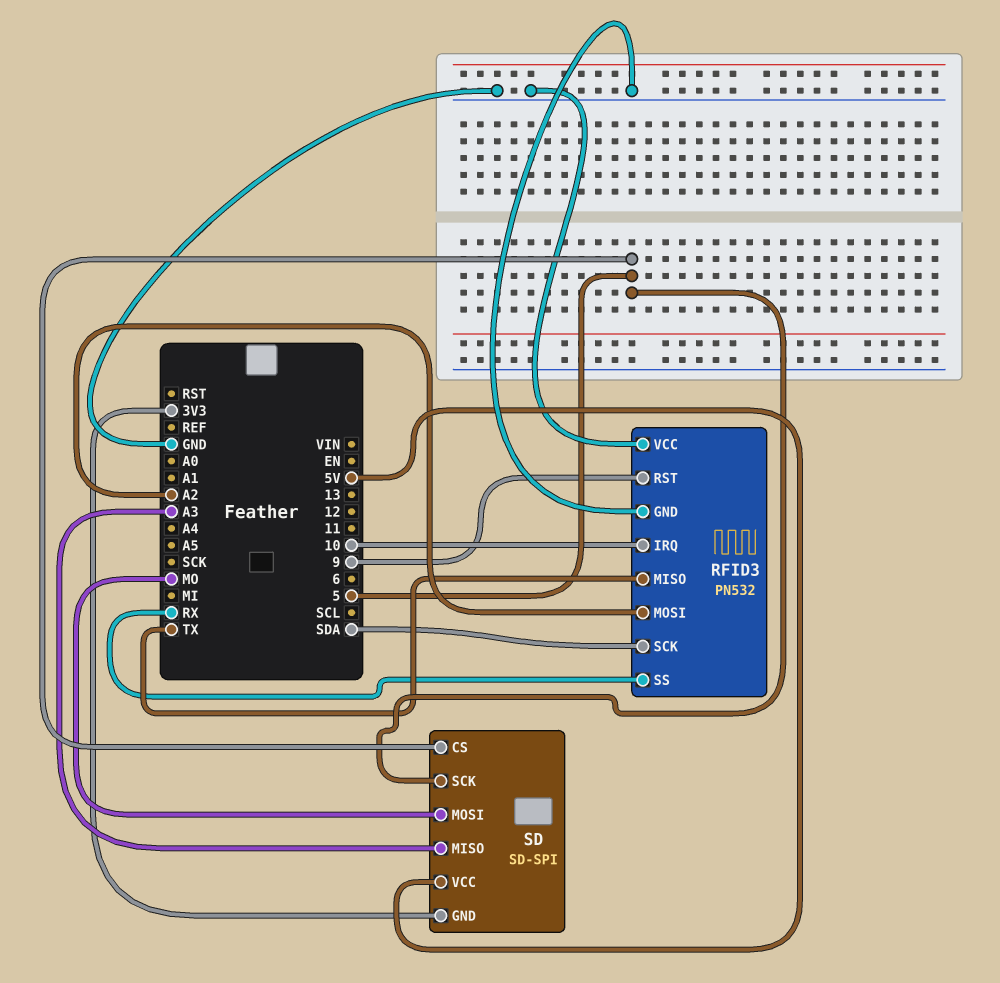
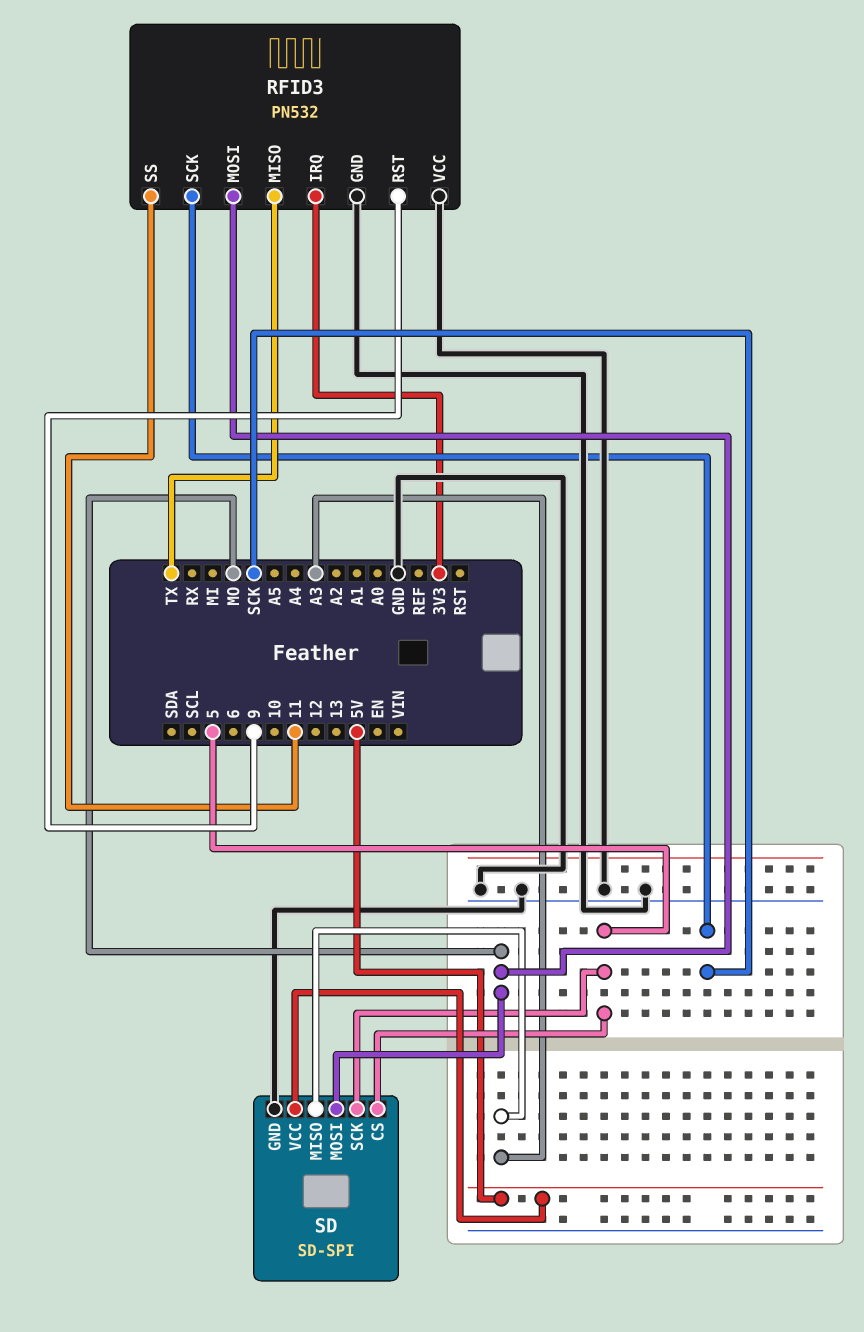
RFID3 pin IRQ: 10 -> 3V3
RFID3 pin MOSI: A2 -> MO
RFID3 pin SCK: SDA -> SCK
RFID3 pin SS: RX -> 11
SD pin GND: 3V3 -> GND

